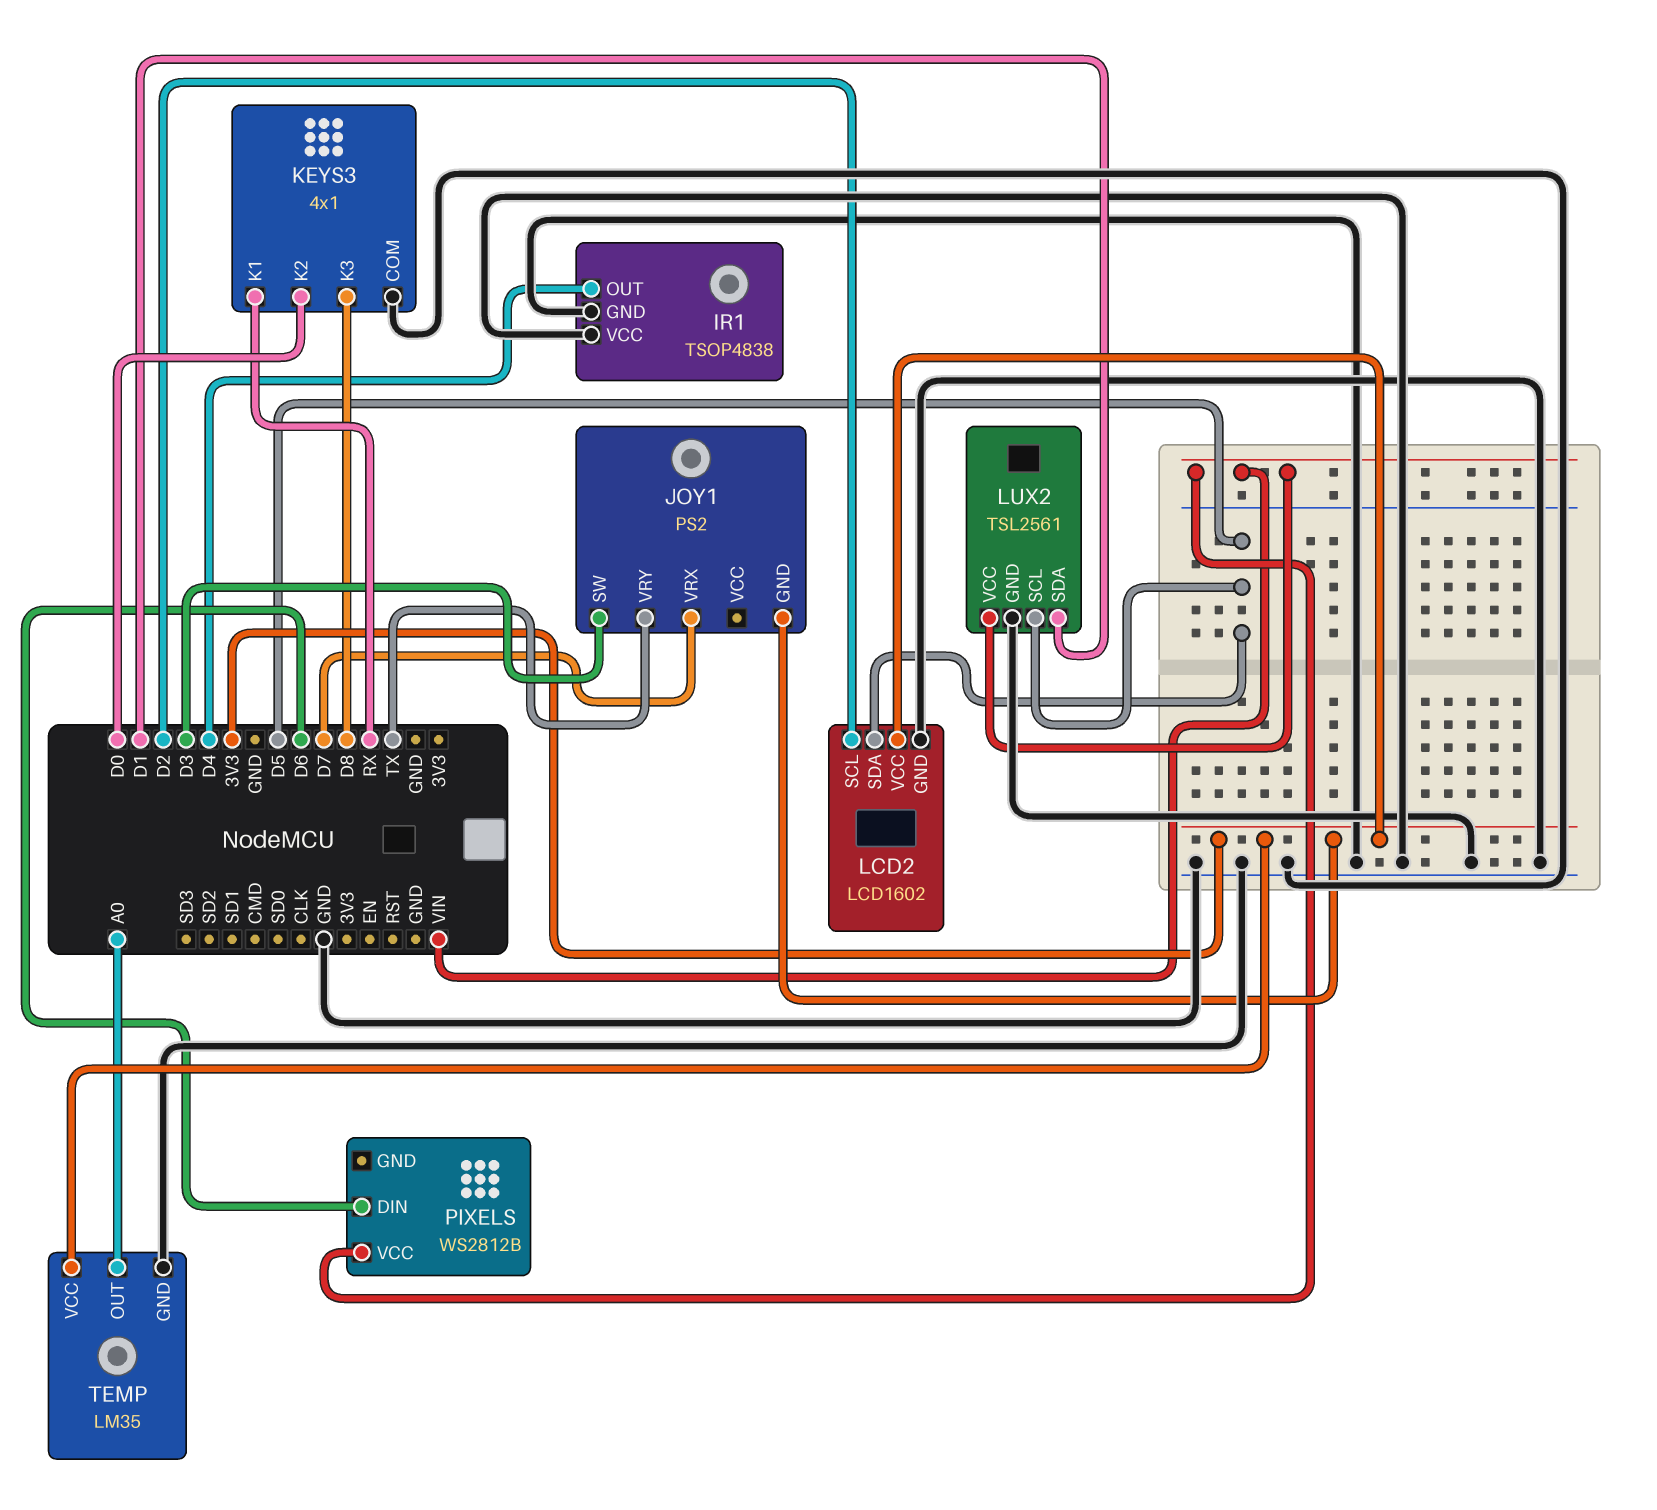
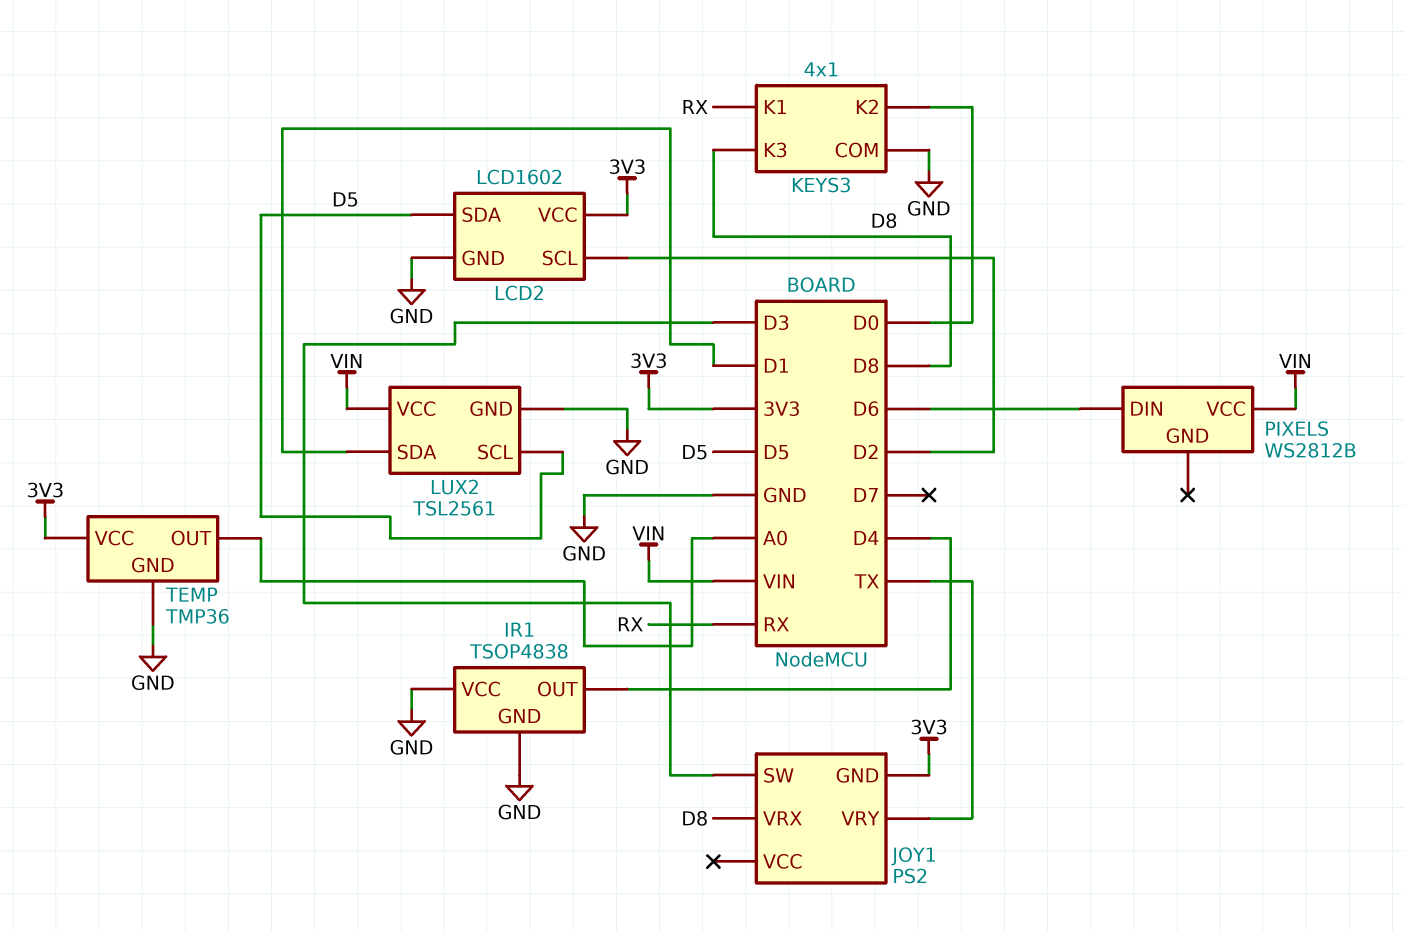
JOY1 pin VRX: D7 -> D8
TEMP: LM35 -> TMP36

